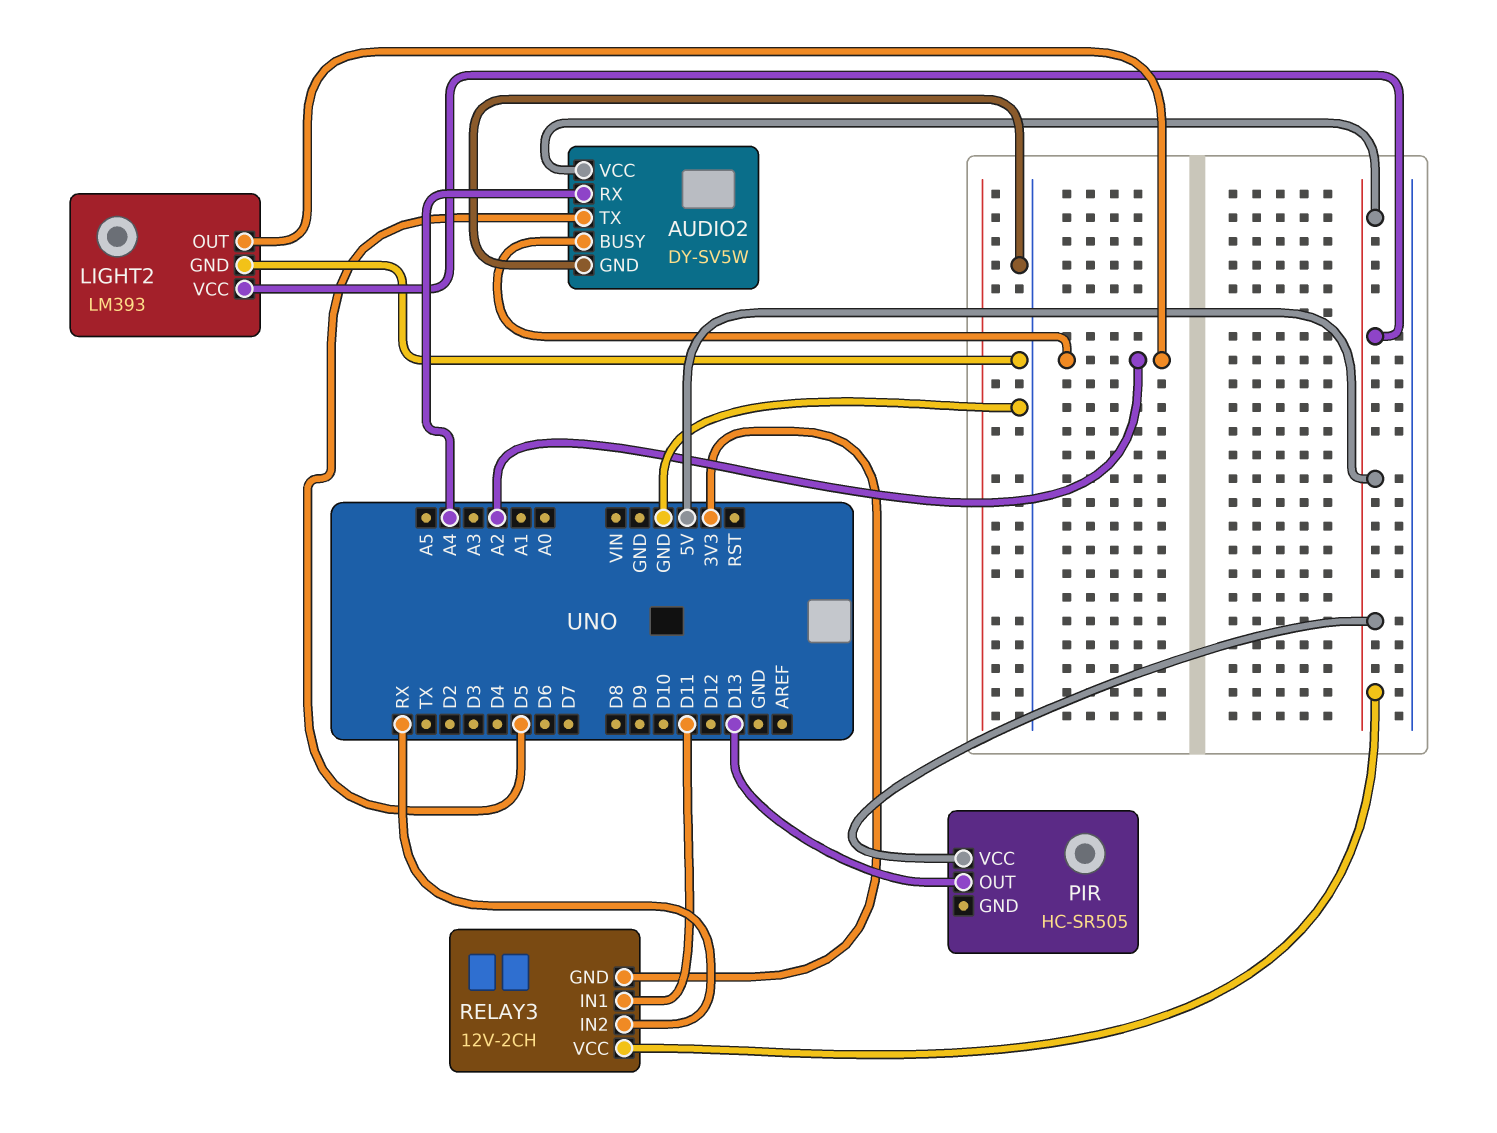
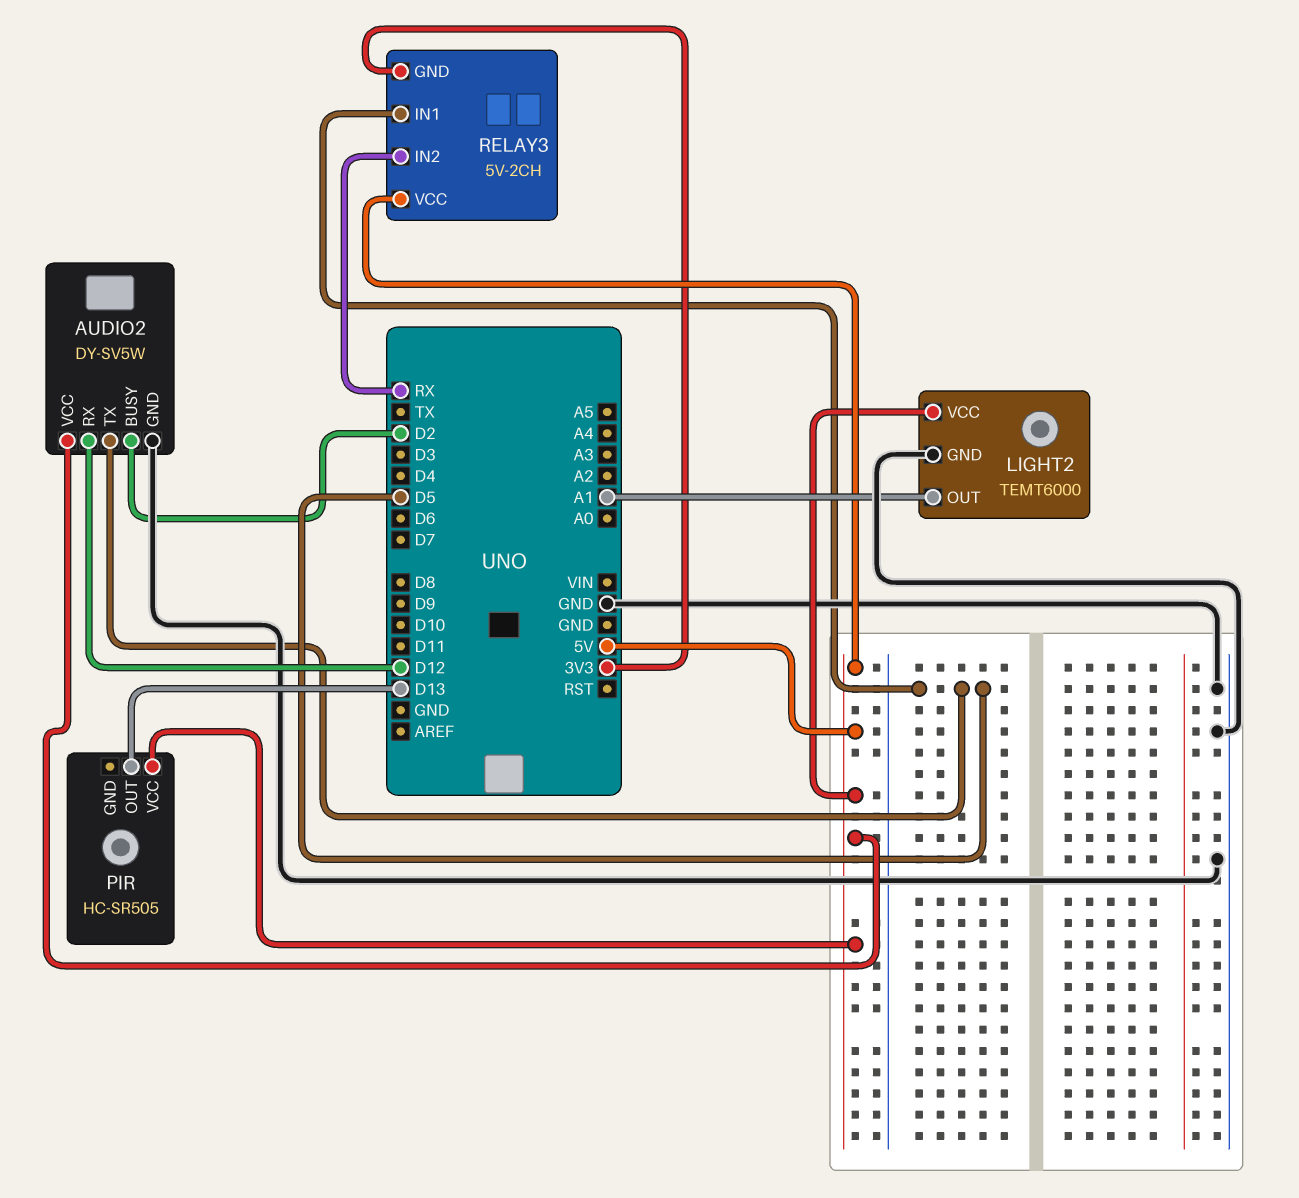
AUDIO2 pin BUSY: A2 -> D2
AUDIO2 pin RX: A4 -> D12
LIGHT2: LM393 -> TEMT6000
LIGHT2 pin OUT: A2 -> A1
RELAY3: 12V-2CH -> 5V-2CH
RELAY3 pin IN1: D11 -> D5

